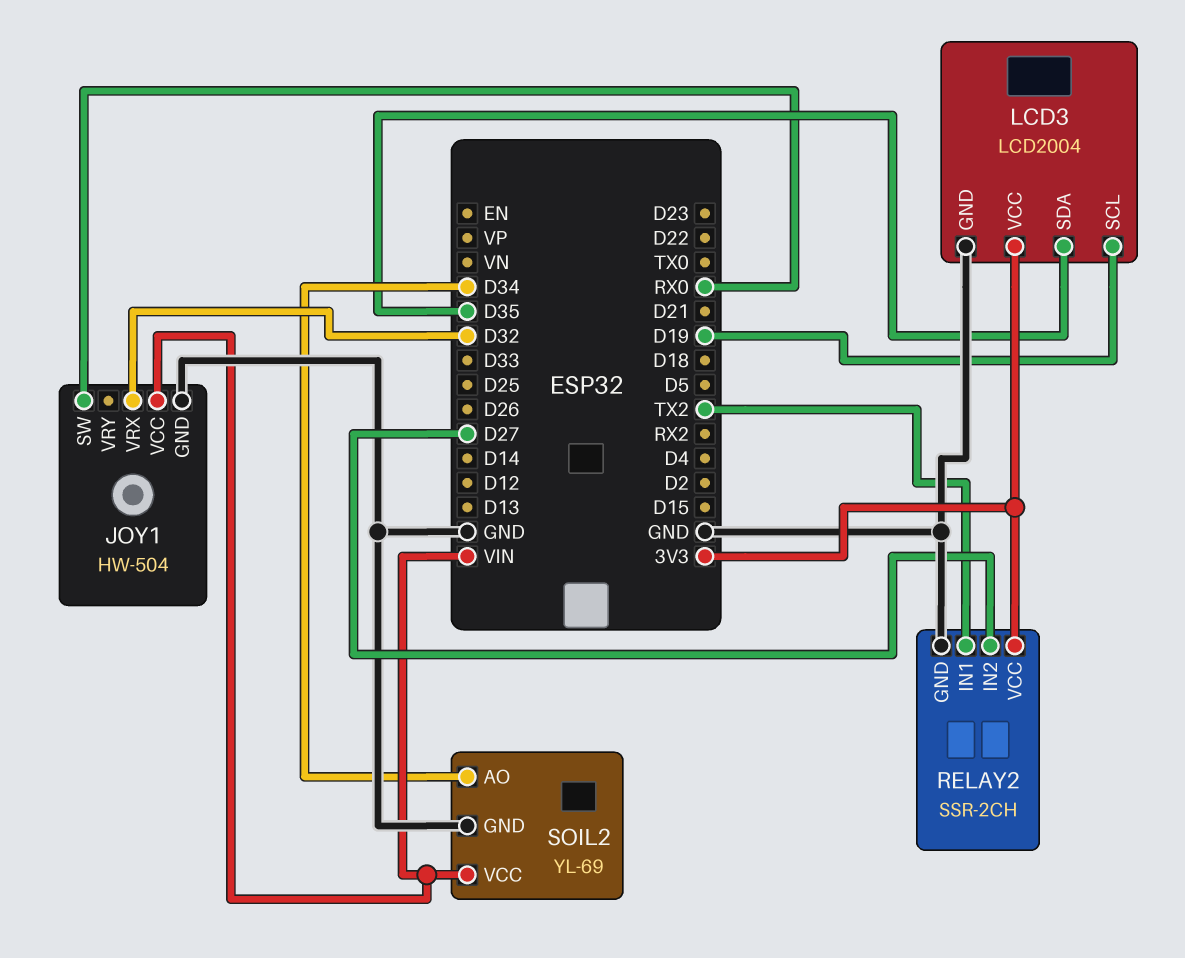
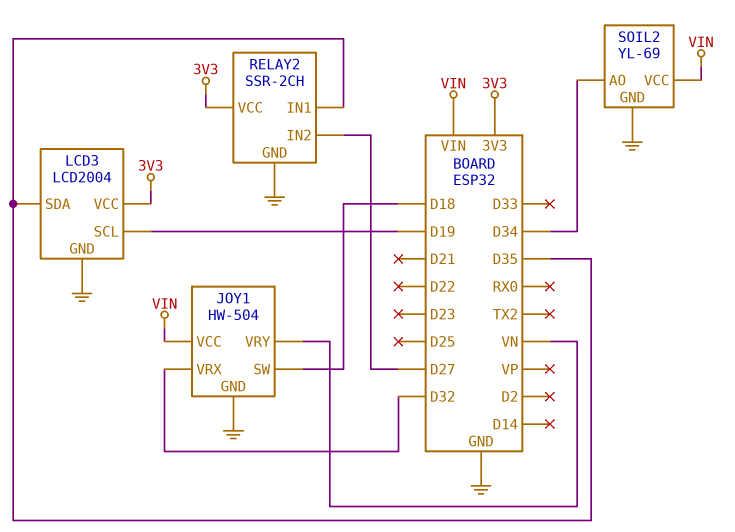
JOY1 pin SW: RX0 -> D18
JOY1 pin VRY: none -> VN
RELAY2 pin IN1: TX2 -> D35

